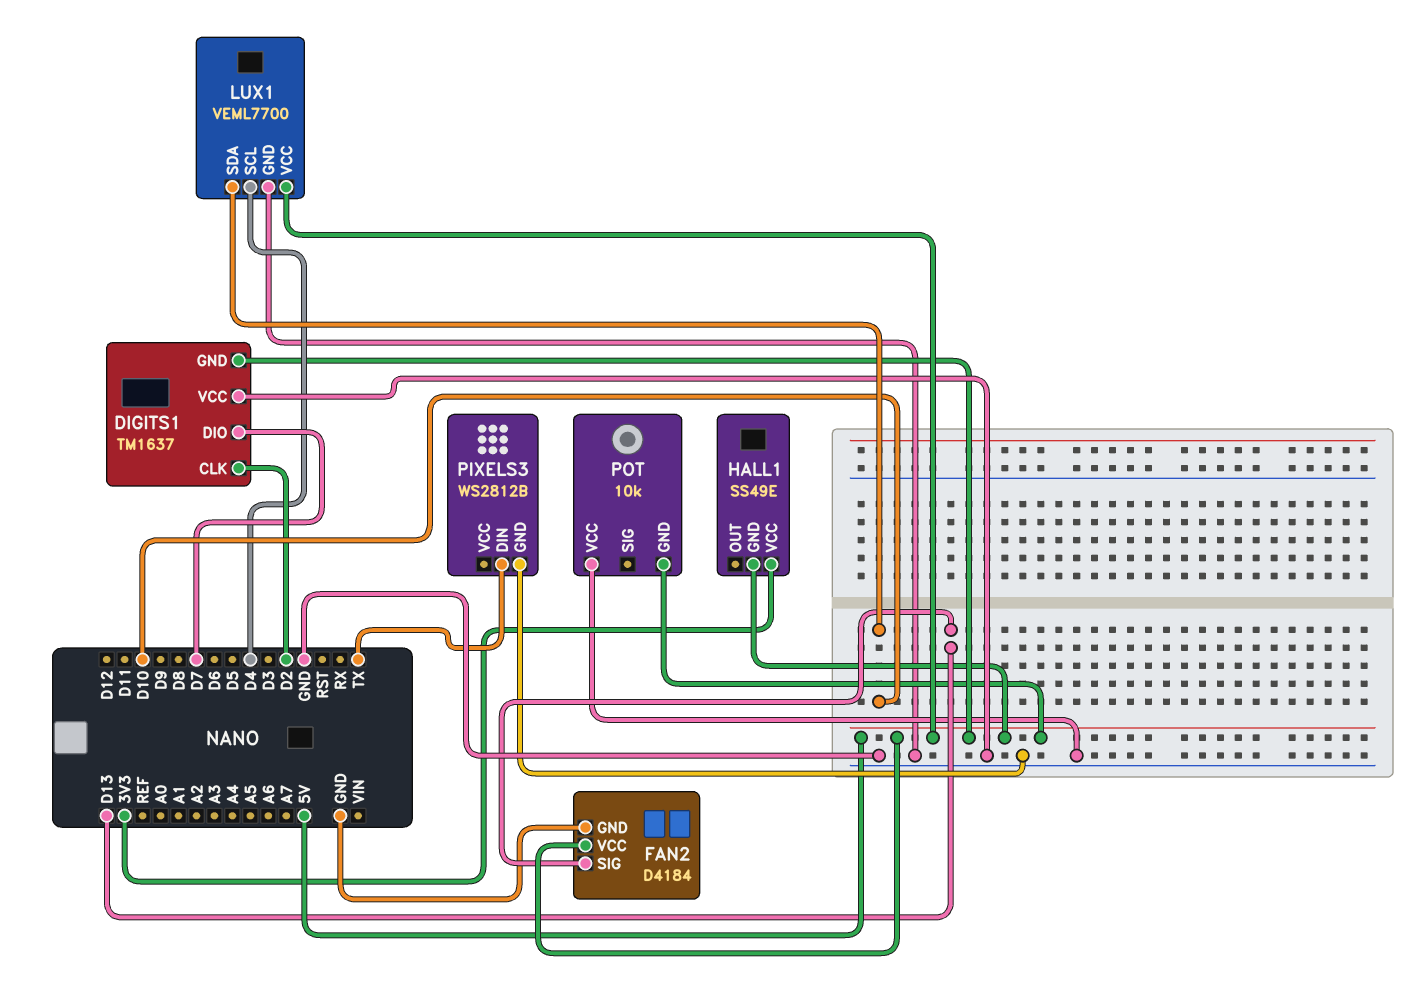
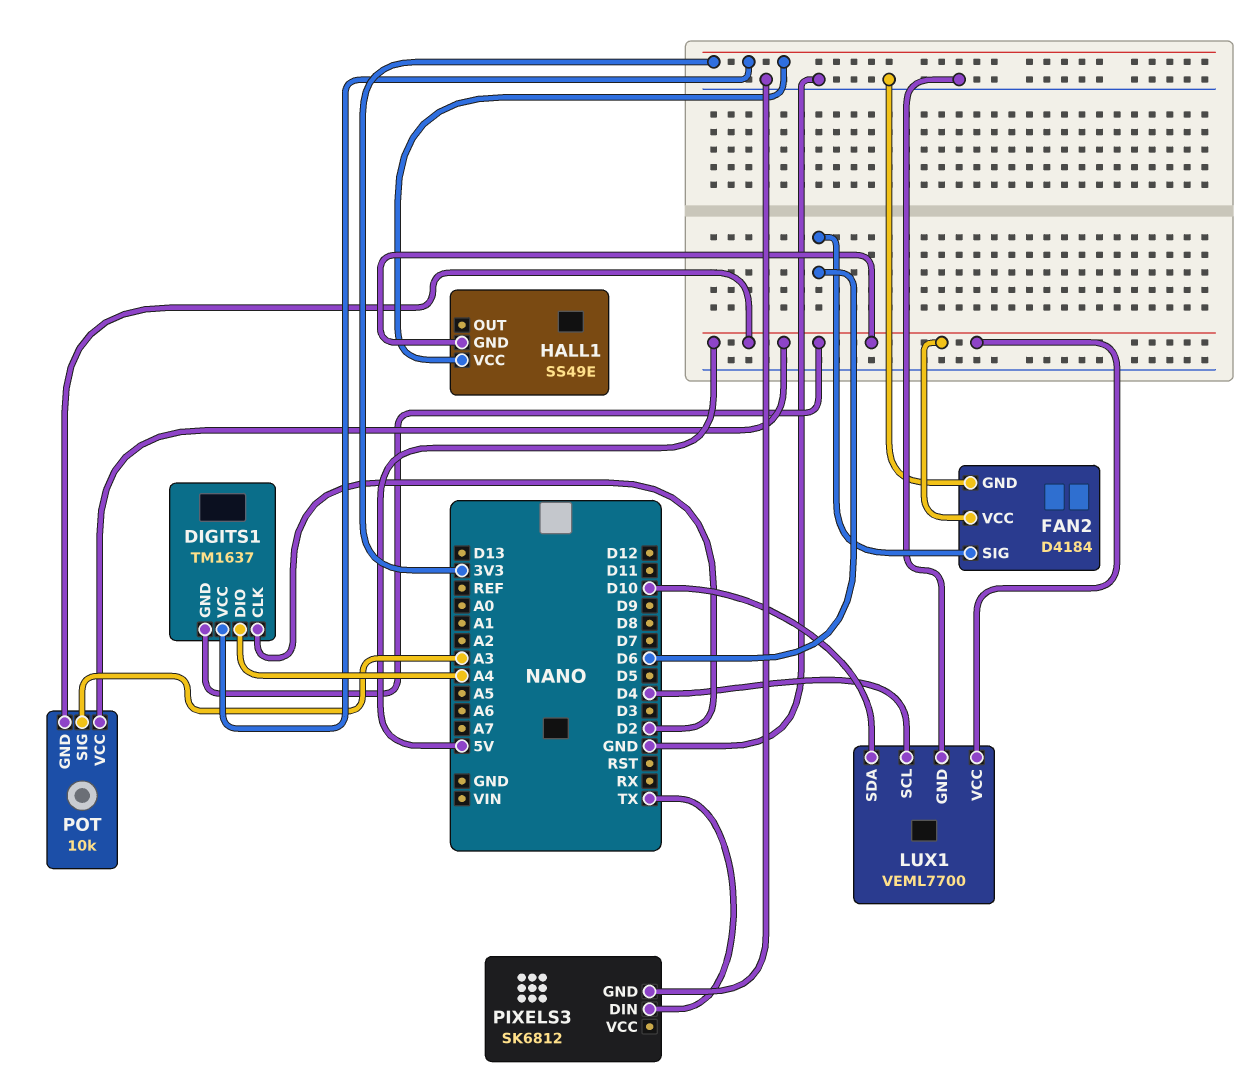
DIGITS1 pin DIO: D7 -> A4
DIGITS1 pin VCC: GND -> 3V3
FAN2 pin SIG: D13 -> D6
PIXELS3: WS2812B -> SK6812
POT pin SIG: none -> A3
POT pin VCC: GND -> 5V

